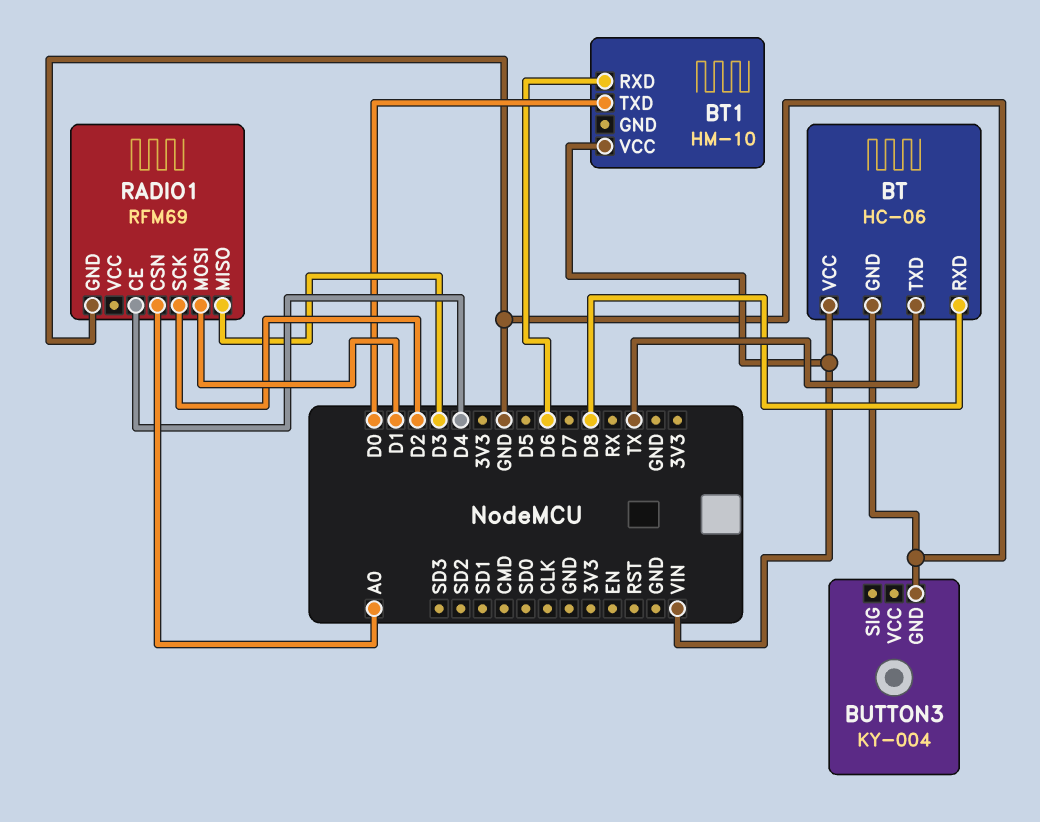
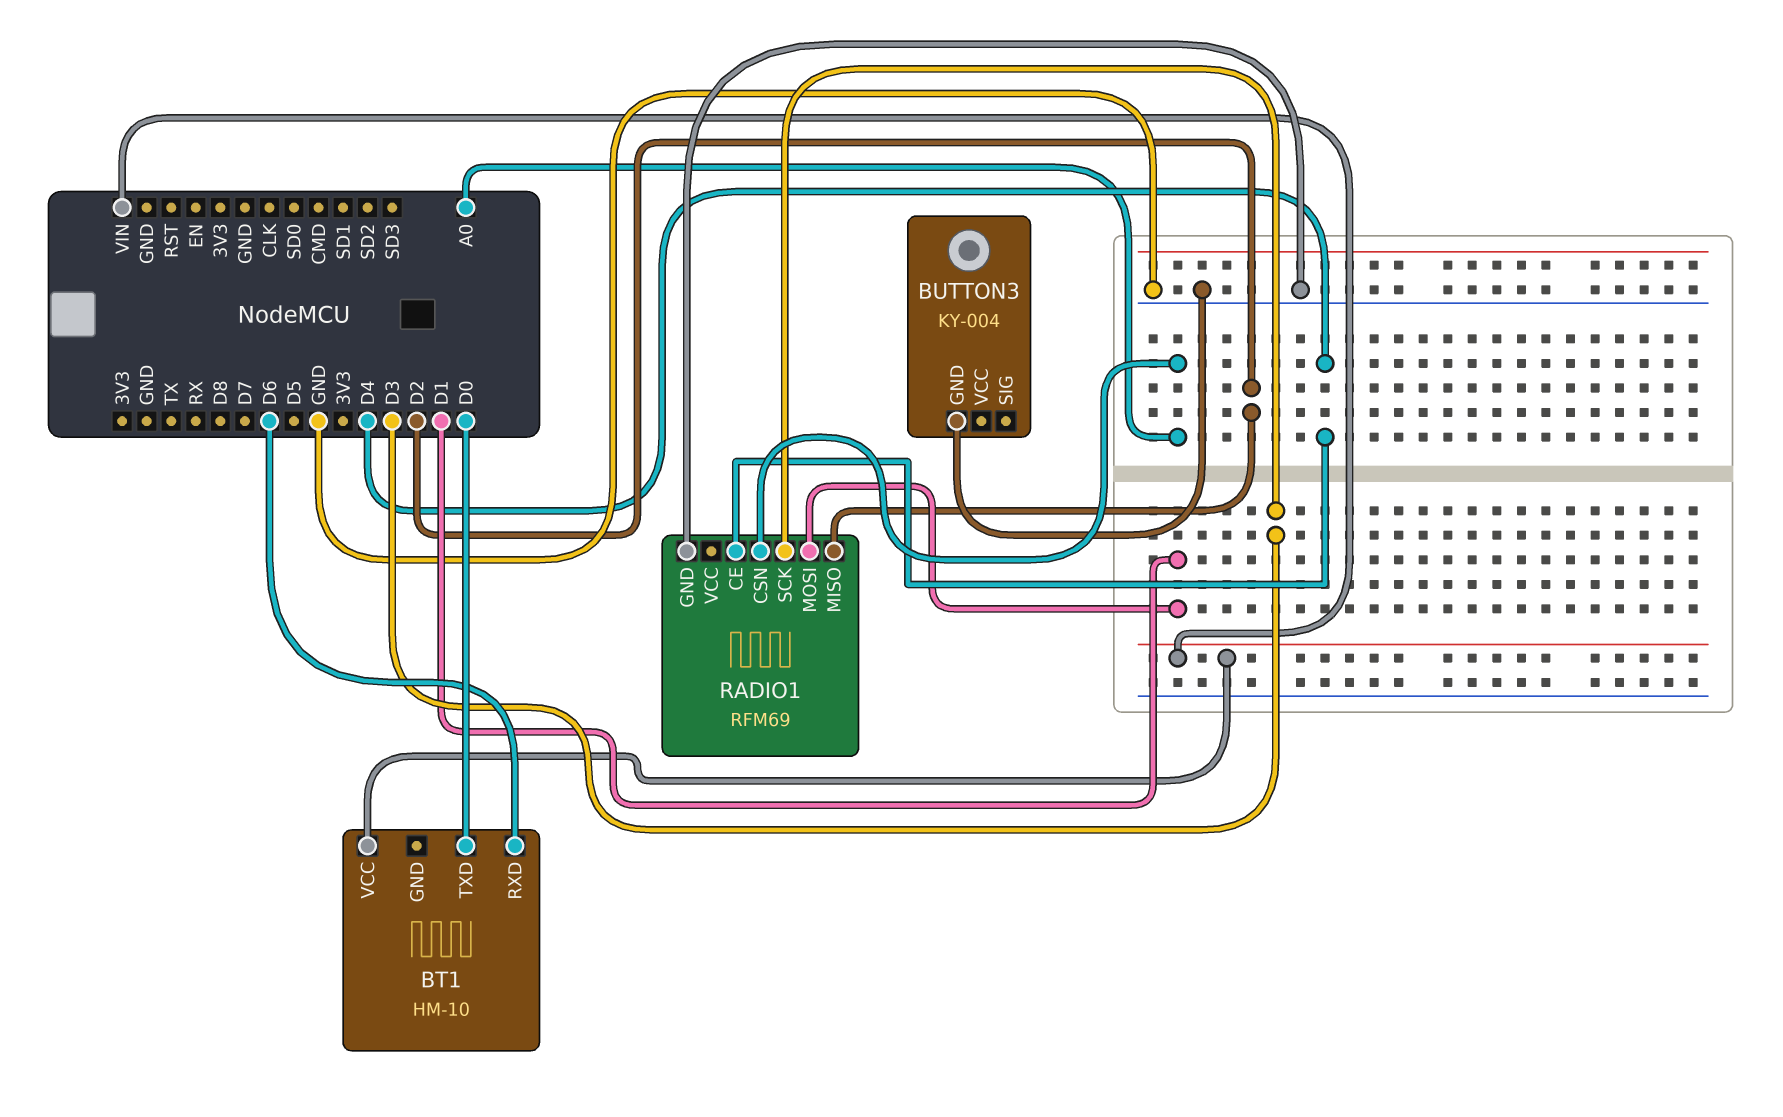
BT: HC-06 -> none
BT pin GND: GND -> none
BT pin RXD: D8 -> none
BT pin TXD: TX -> none
BT pin VCC: VIN -> none
RADIO1 pin MISO: D3 -> D2
RADIO1 pin SCK: D2 -> D3

